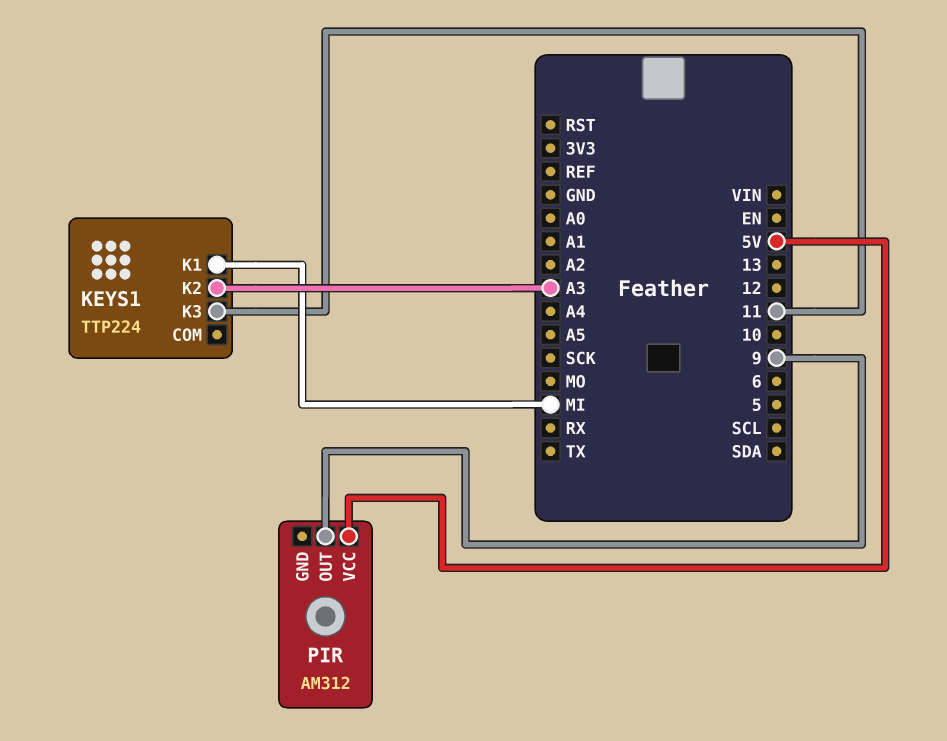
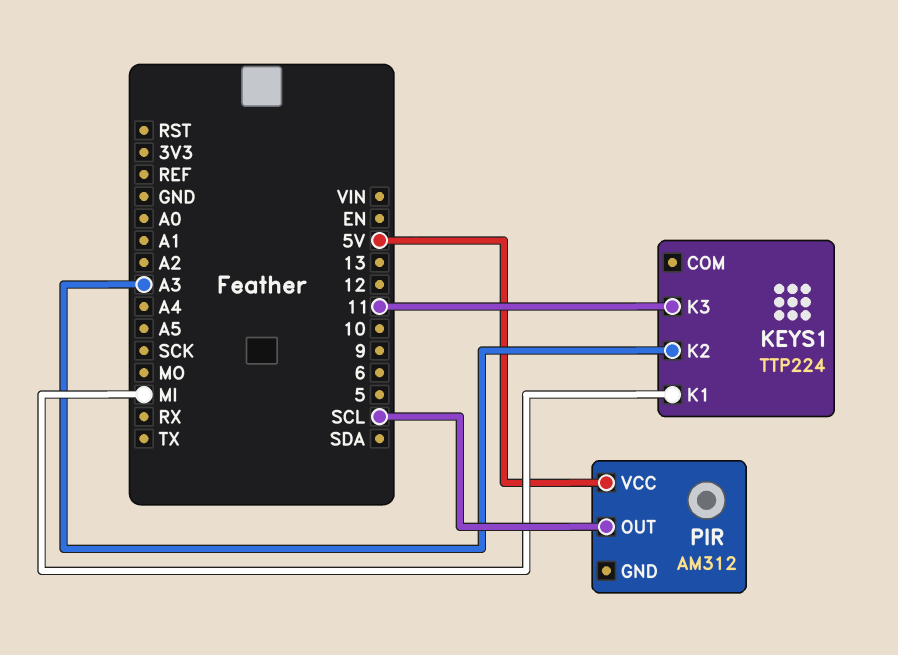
PIR pin OUT: 9 -> SCL

